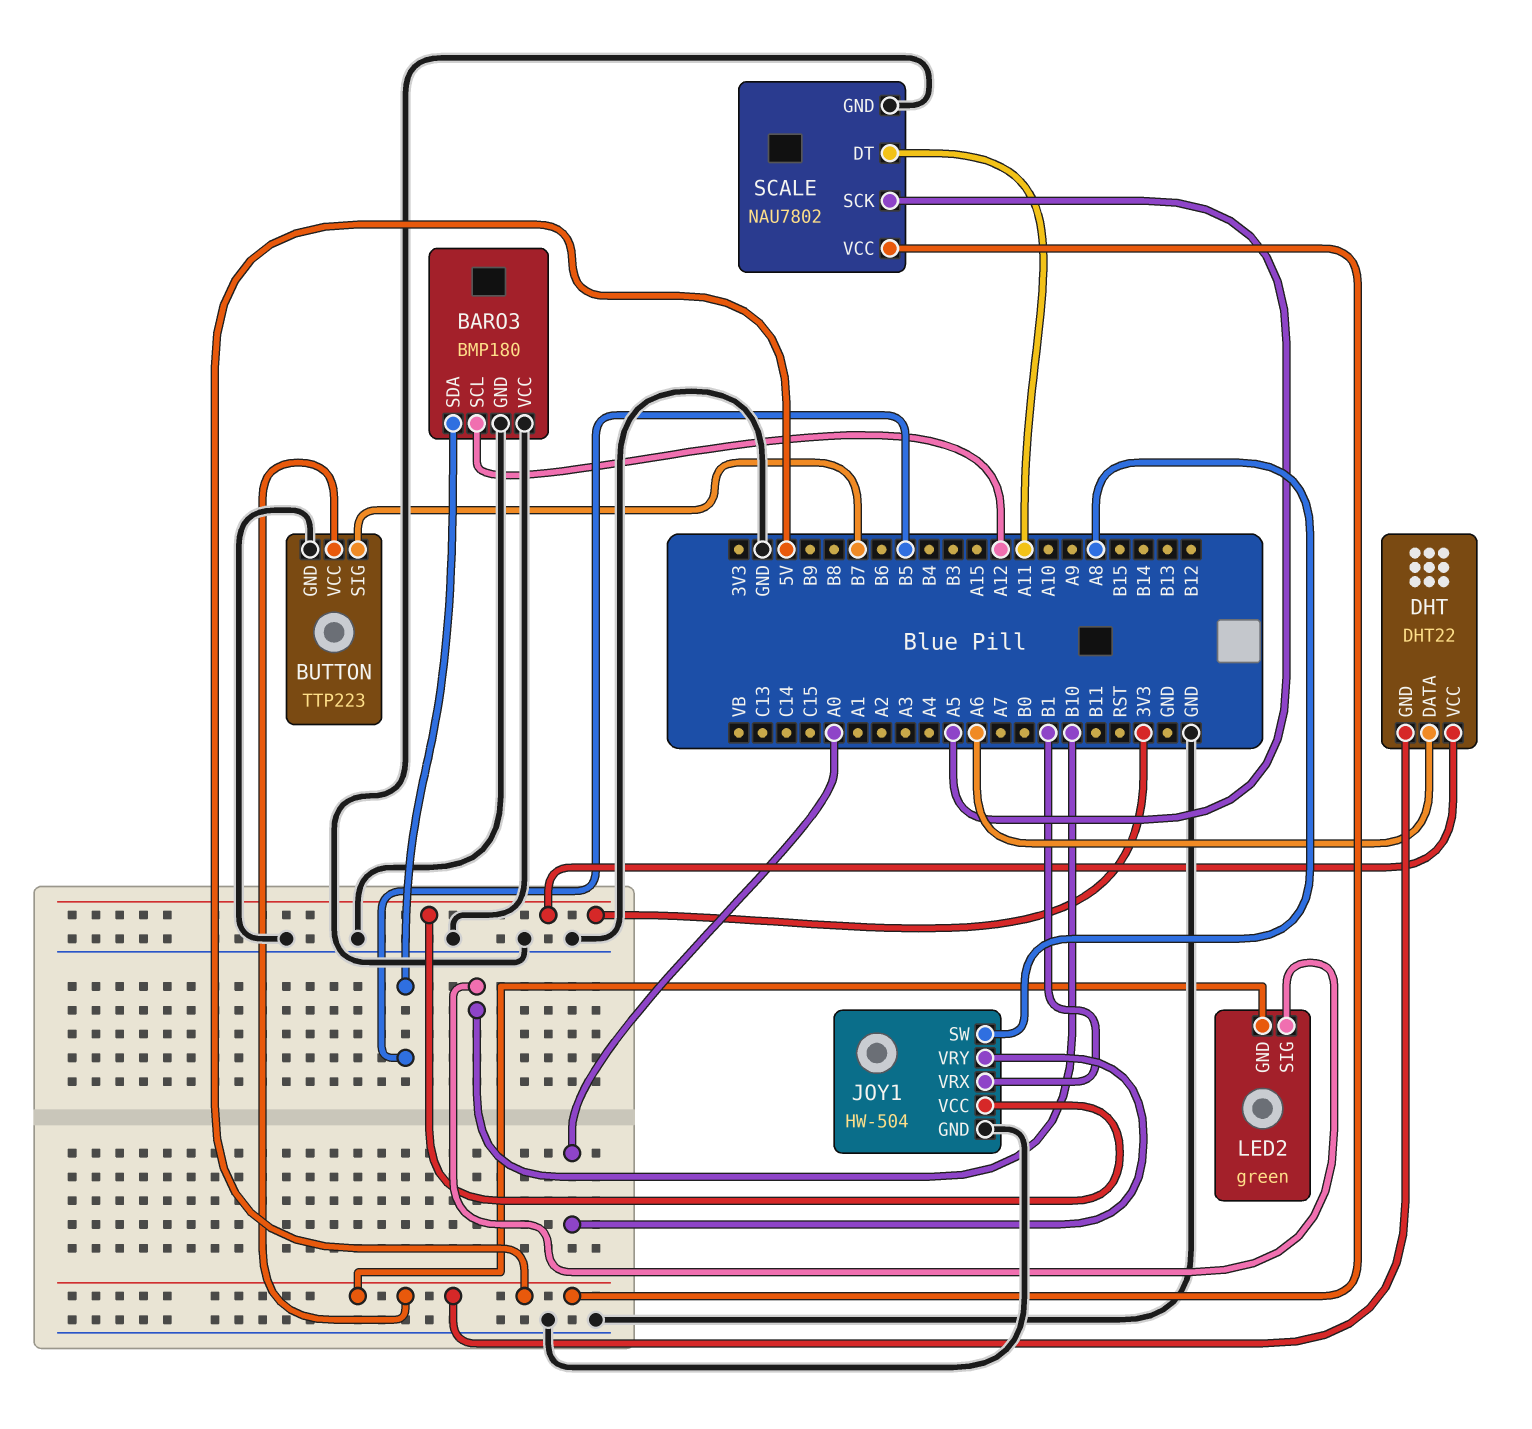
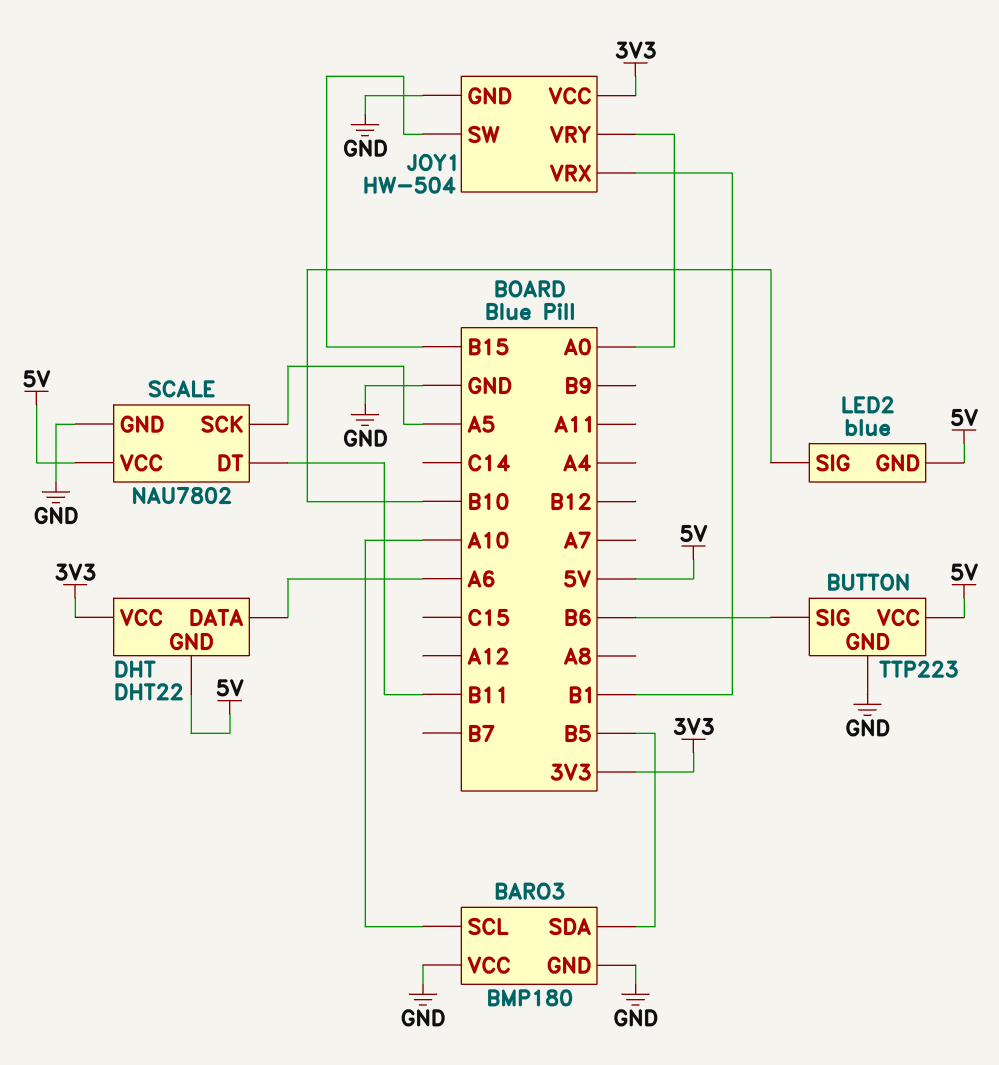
BARO3 pin SCL: A12 -> A10
BUTTON pin SIG: B7 -> B6
JOY1 pin SW: A8 -> B15
LED2: green -> blue
SCALE pin DT: A11 -> B11

